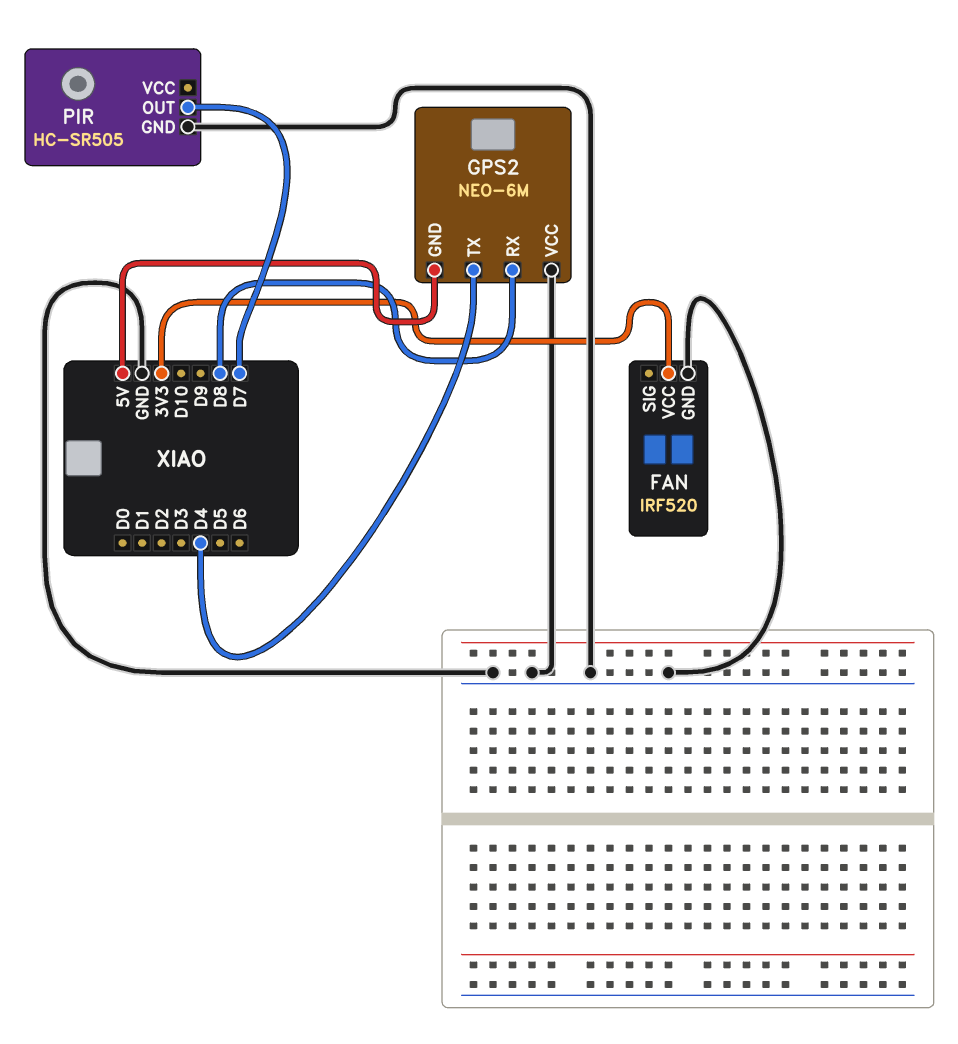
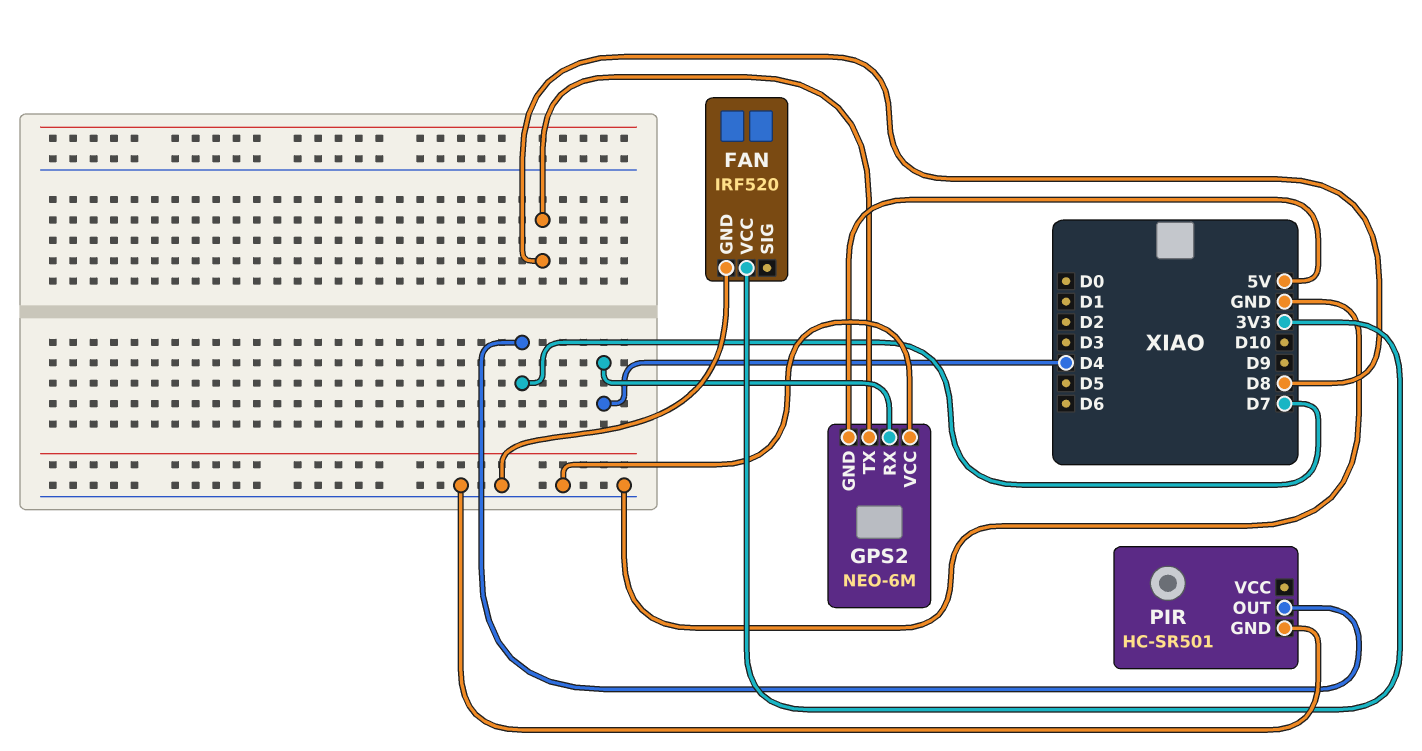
GPS2 pin RX: D8 -> D4
GPS2 pin TX: D4 -> D8
PIR: HC-SR505 -> HC-SR501

